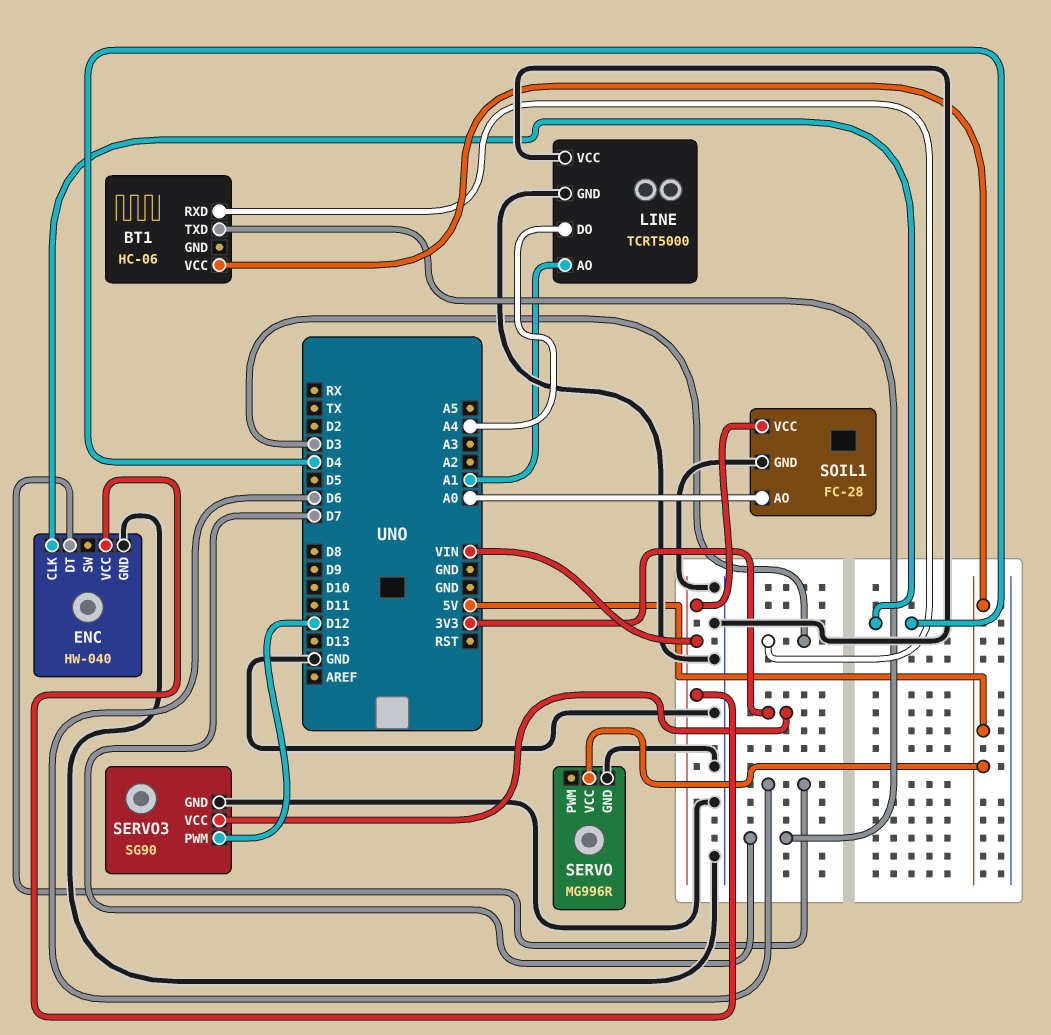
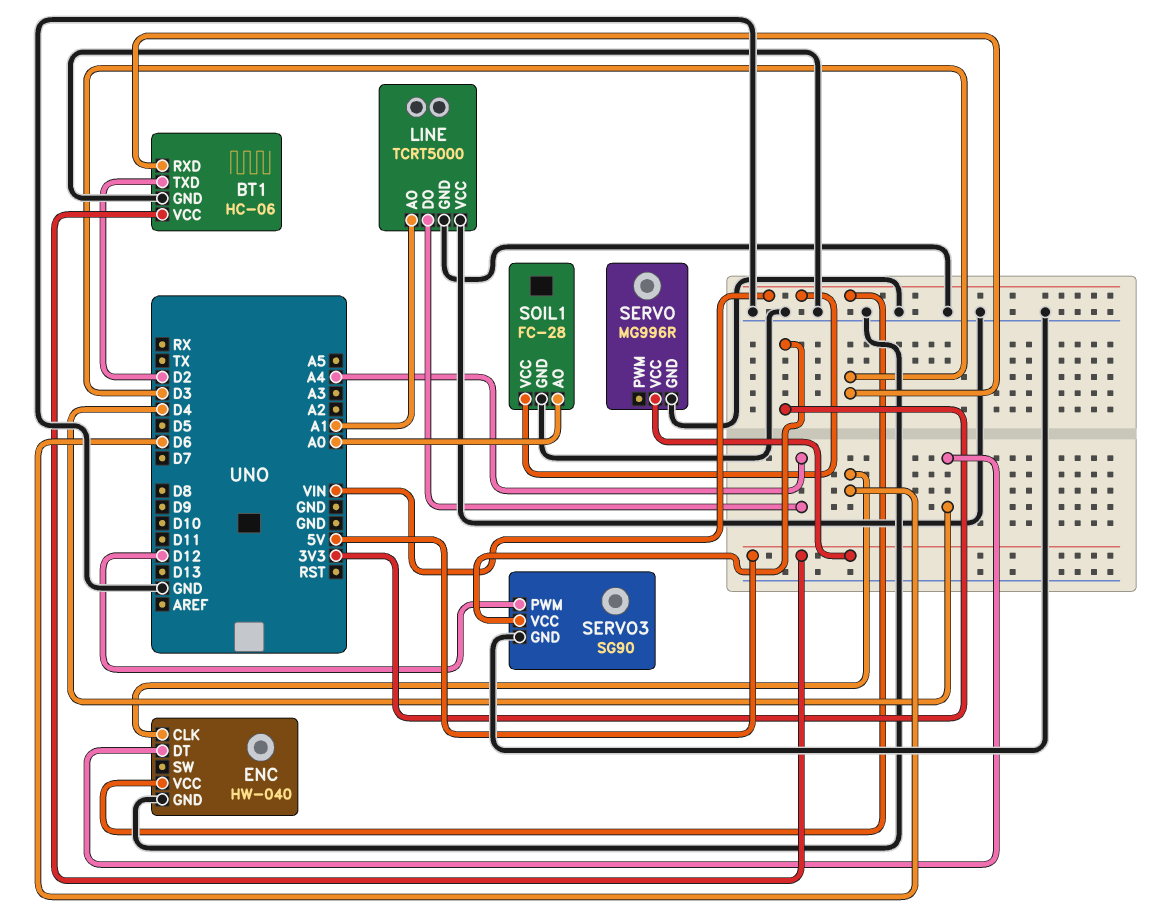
BT1 pin GND: none -> GND
BT1 pin TXD: D7 -> D2
ENC pin CLK: D4 -> D6
ENC pin DT: D6 -> D4

